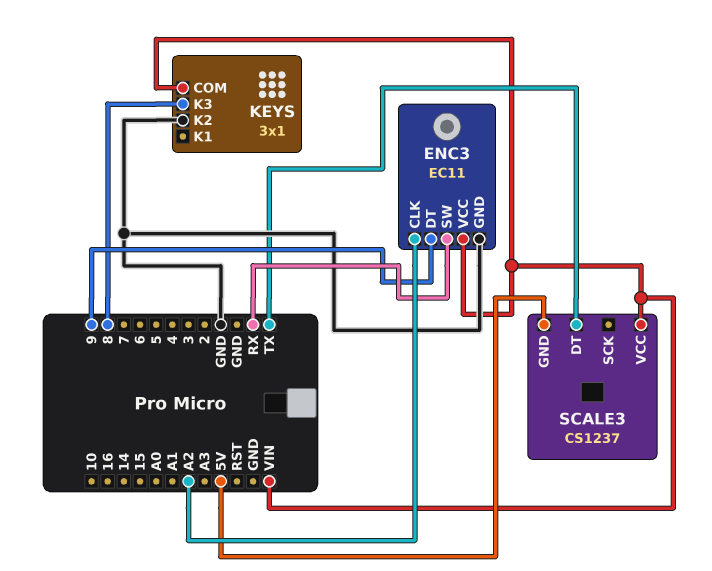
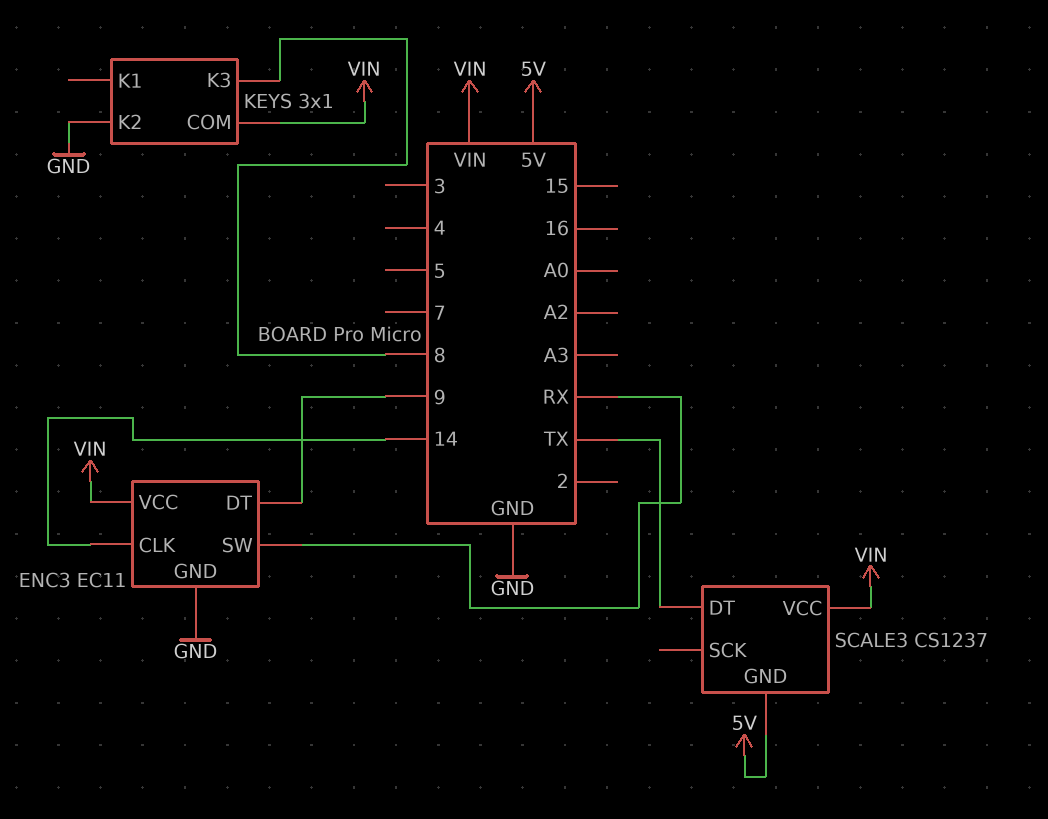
ENC3 pin CLK: A2 -> 14

